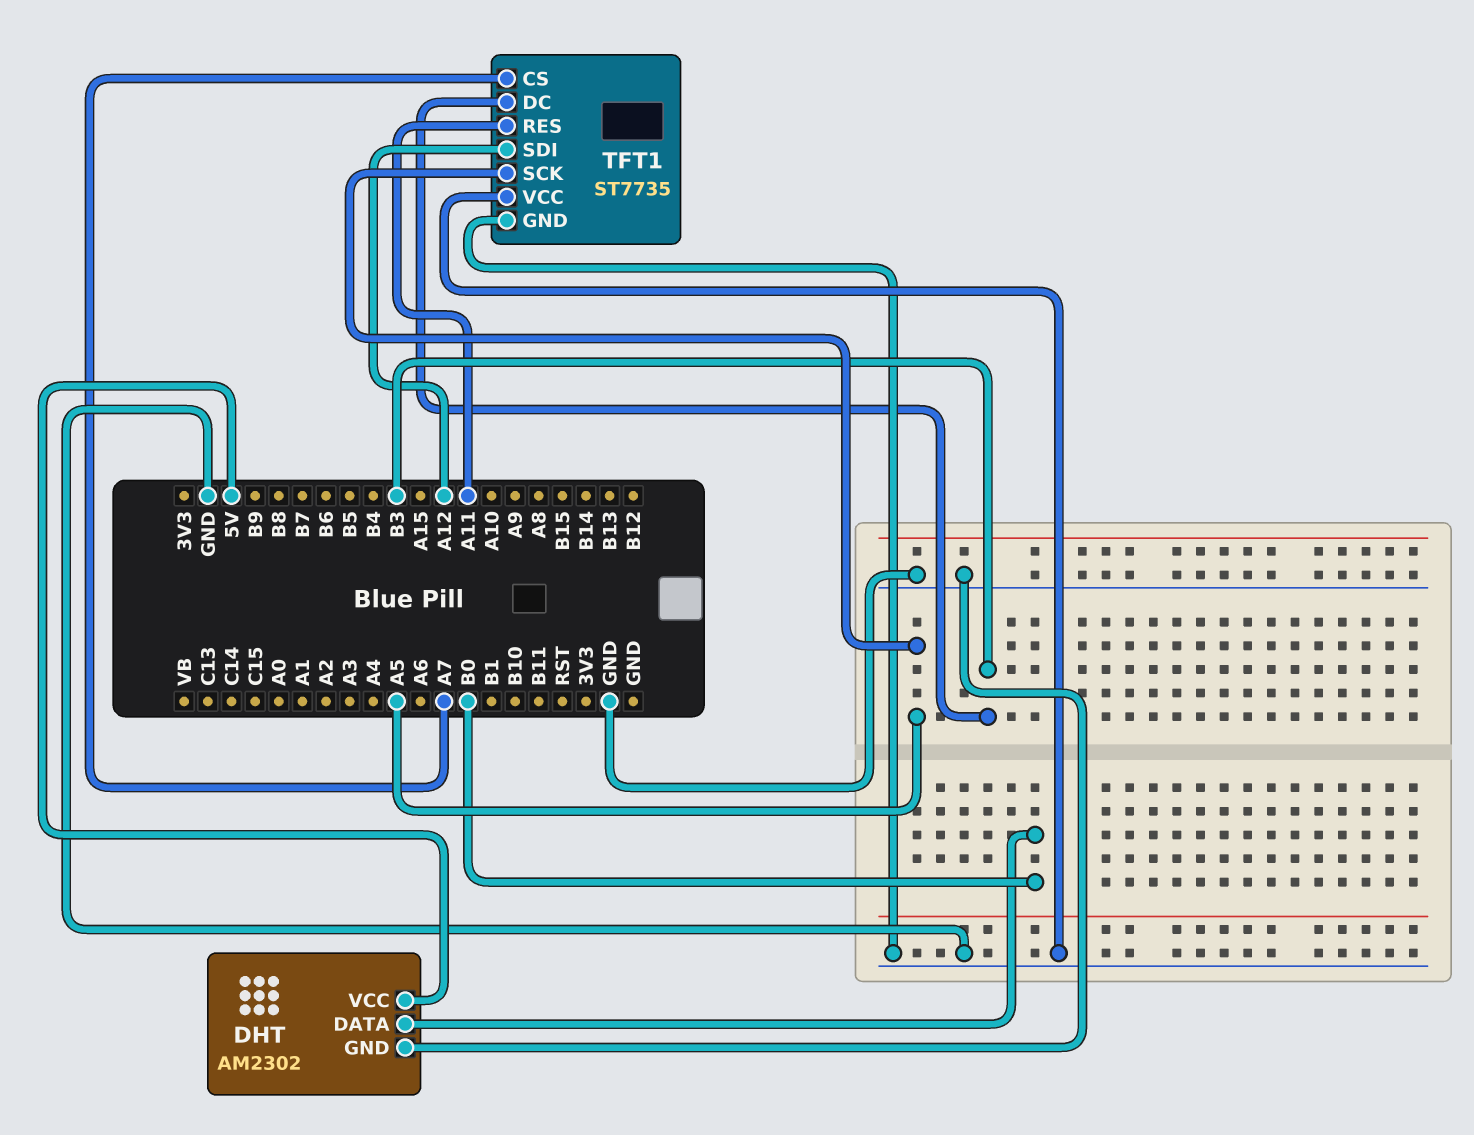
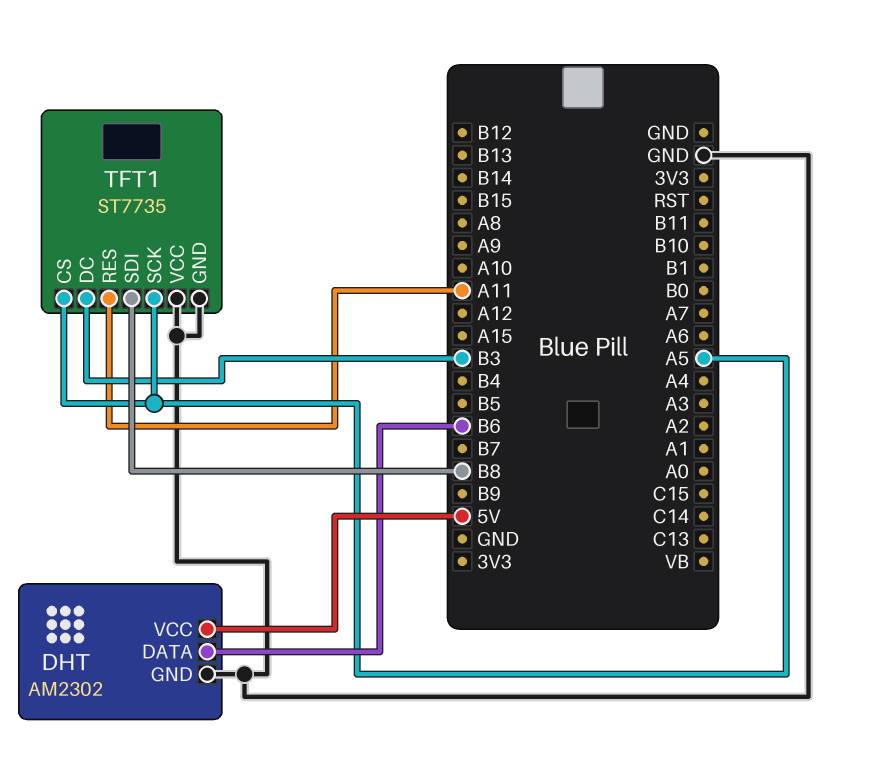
DHT pin DATA: B0 -> B6
TFT1 pin CS: A7 -> A5
TFT1 pin SDI: A12 -> B8

